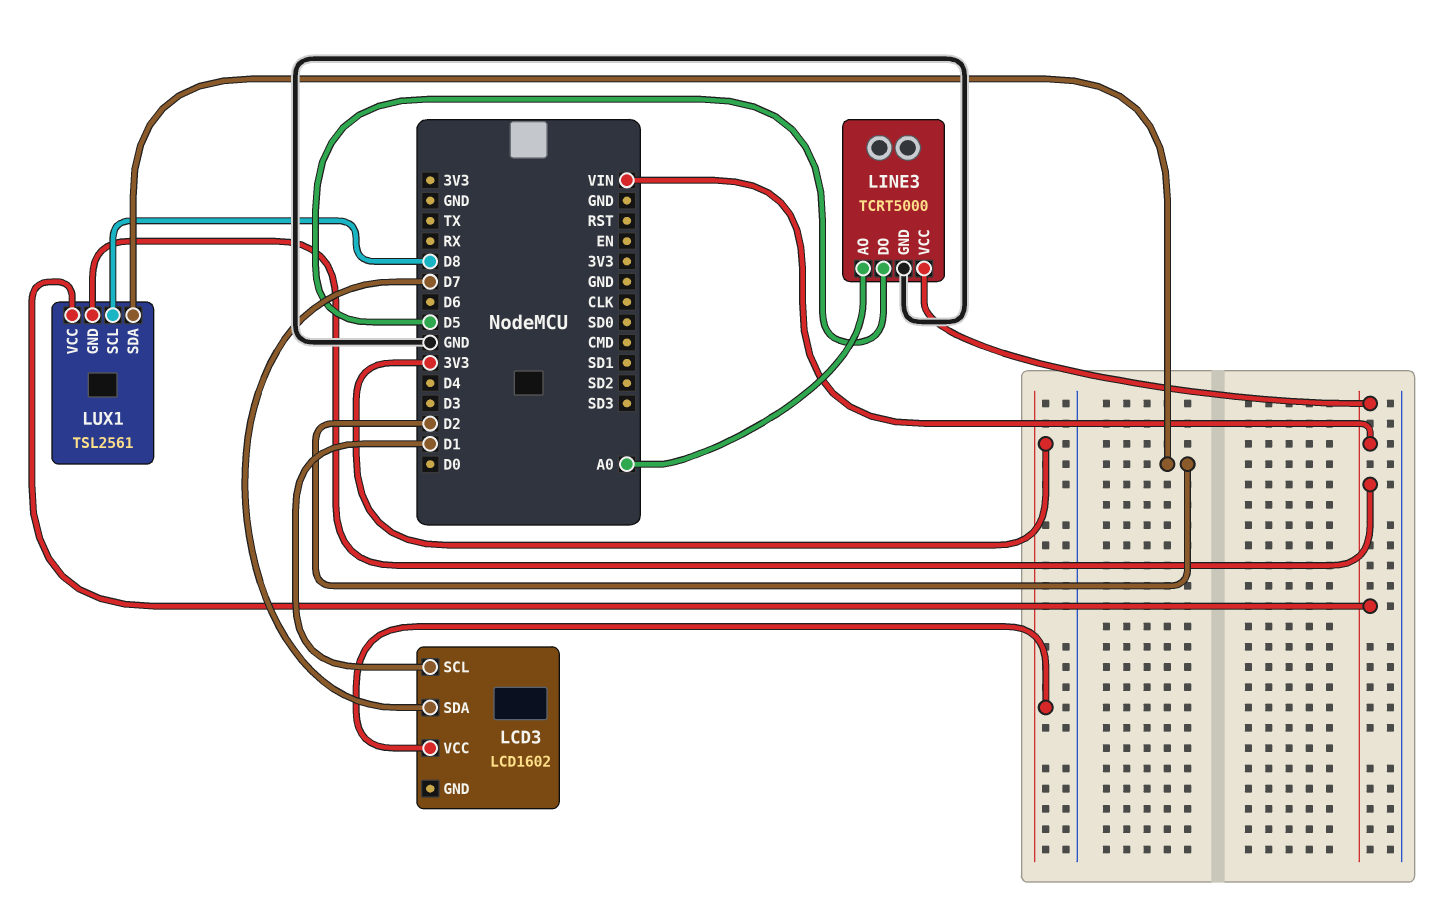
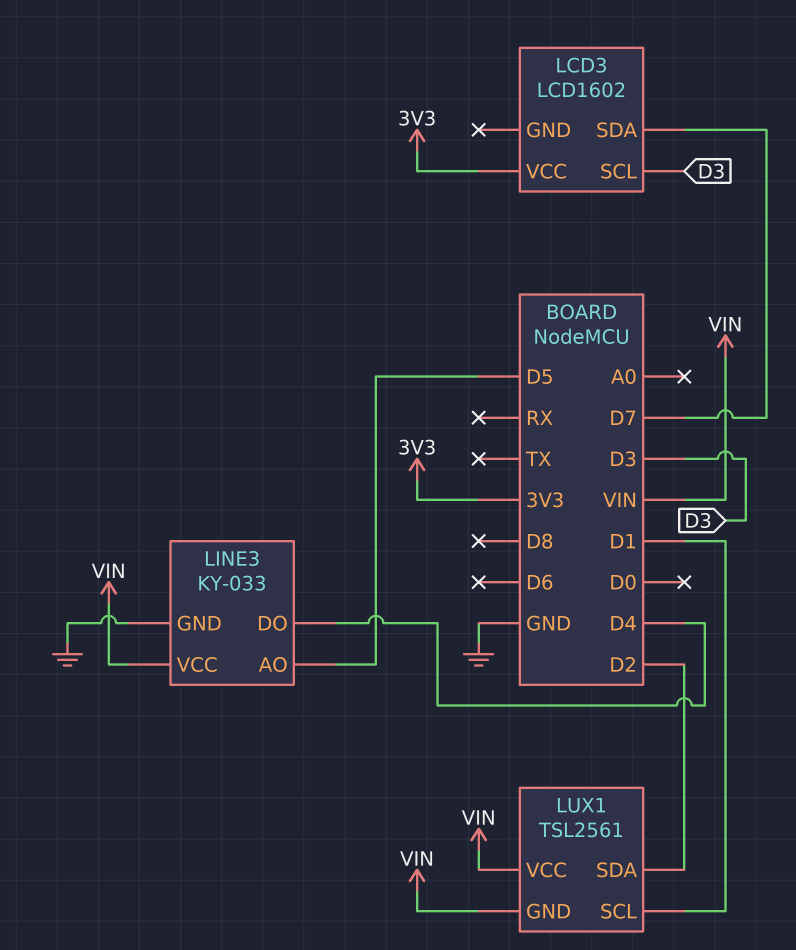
LCD3 pin SCL: D1 -> D3
LINE3: TCRT5000 -> KY-033
LINE3 pin AO: A0 -> D5
LINE3 pin DO: D5 -> D4
LUX1 pin SCL: D8 -> D1

